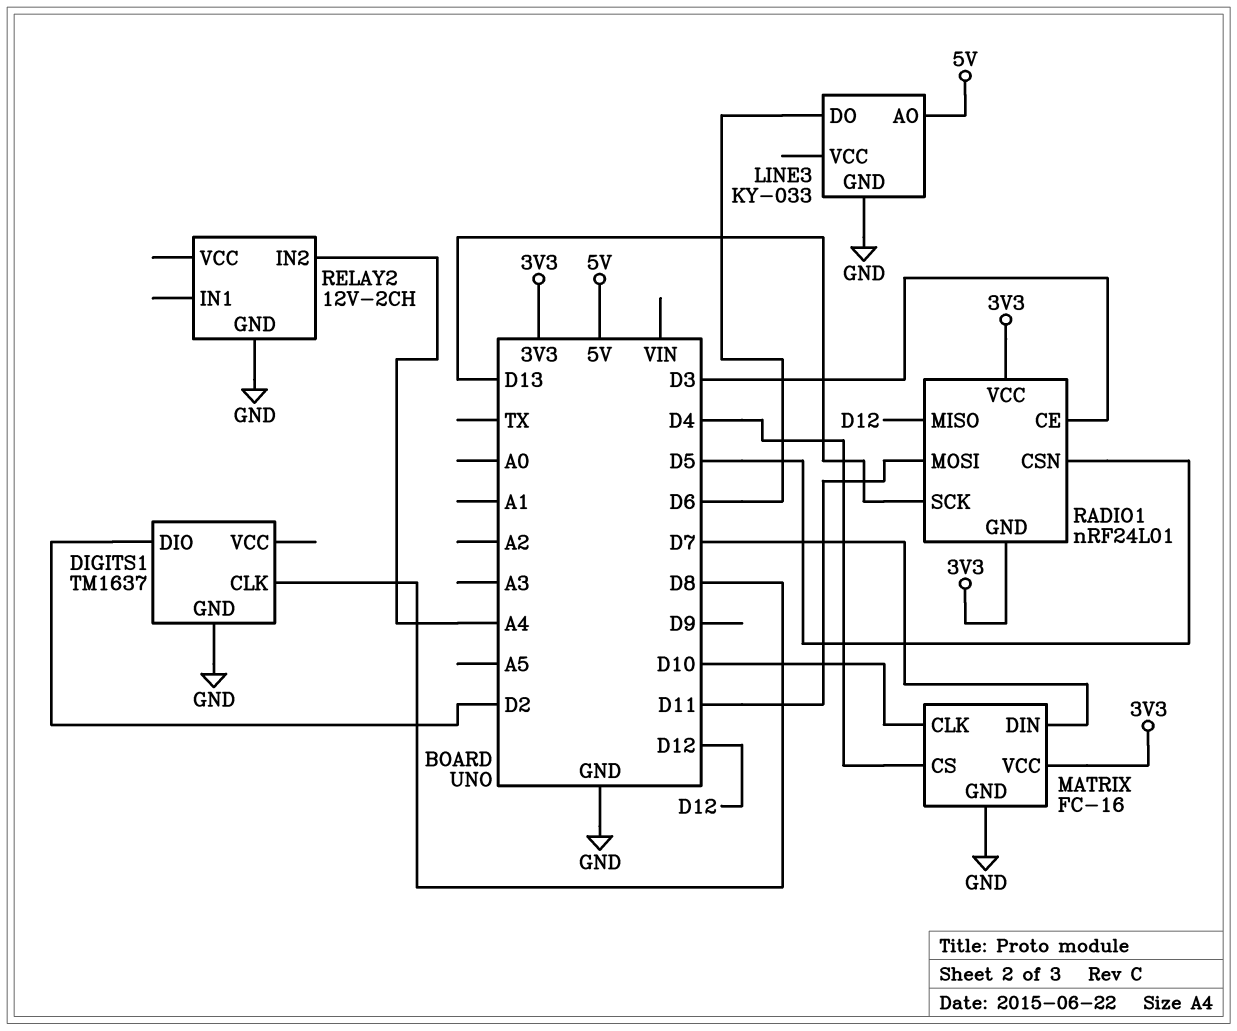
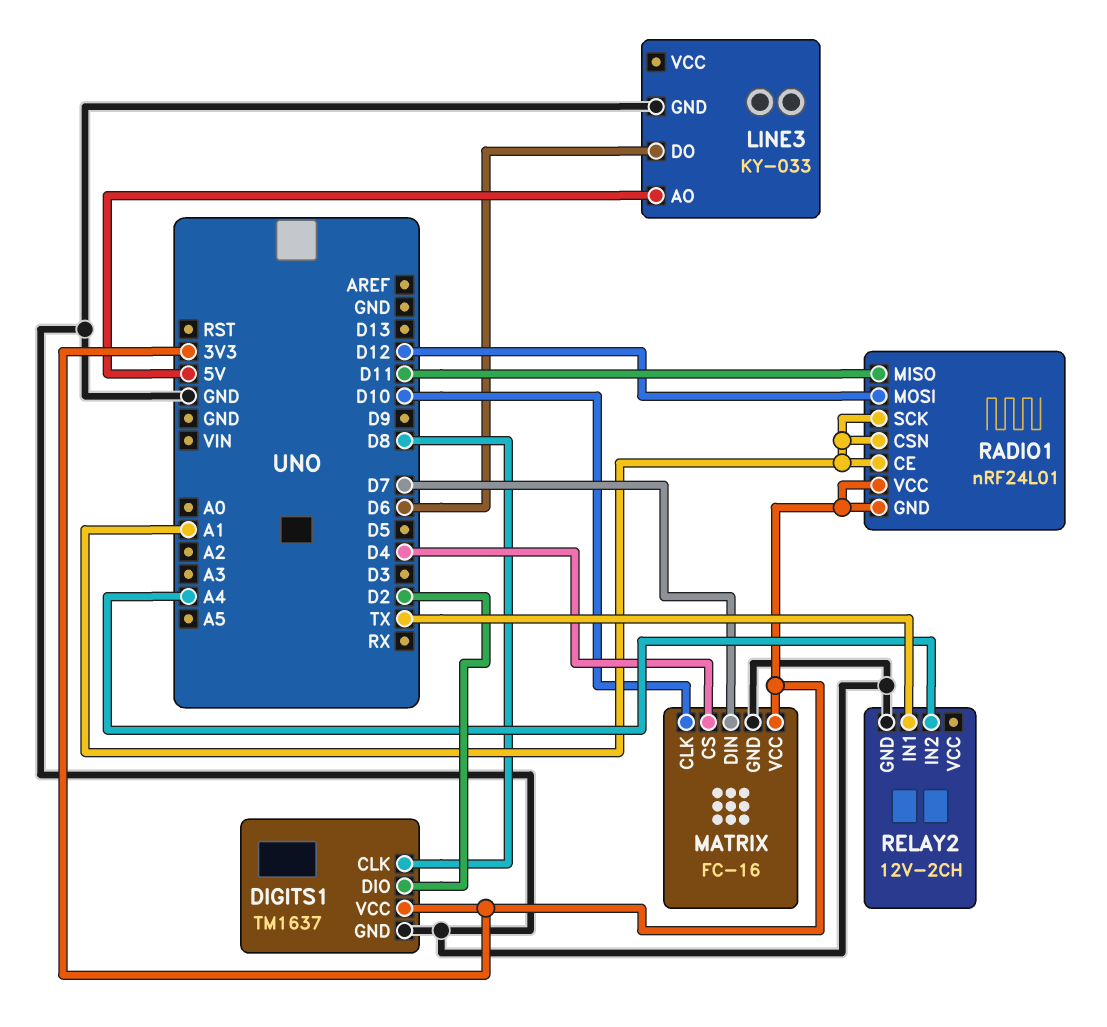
DIGITS1 pin VCC: none -> 3V3
RADIO1 pin CE: D3 -> A1
RADIO1 pin CSN: D5 -> A1
RADIO1 pin MISO: D12 -> D11
RADIO1 pin MOSI: D11 -> D12
RADIO1 pin SCK: D13 -> A1
RELAY2 pin IN1: none -> TX

